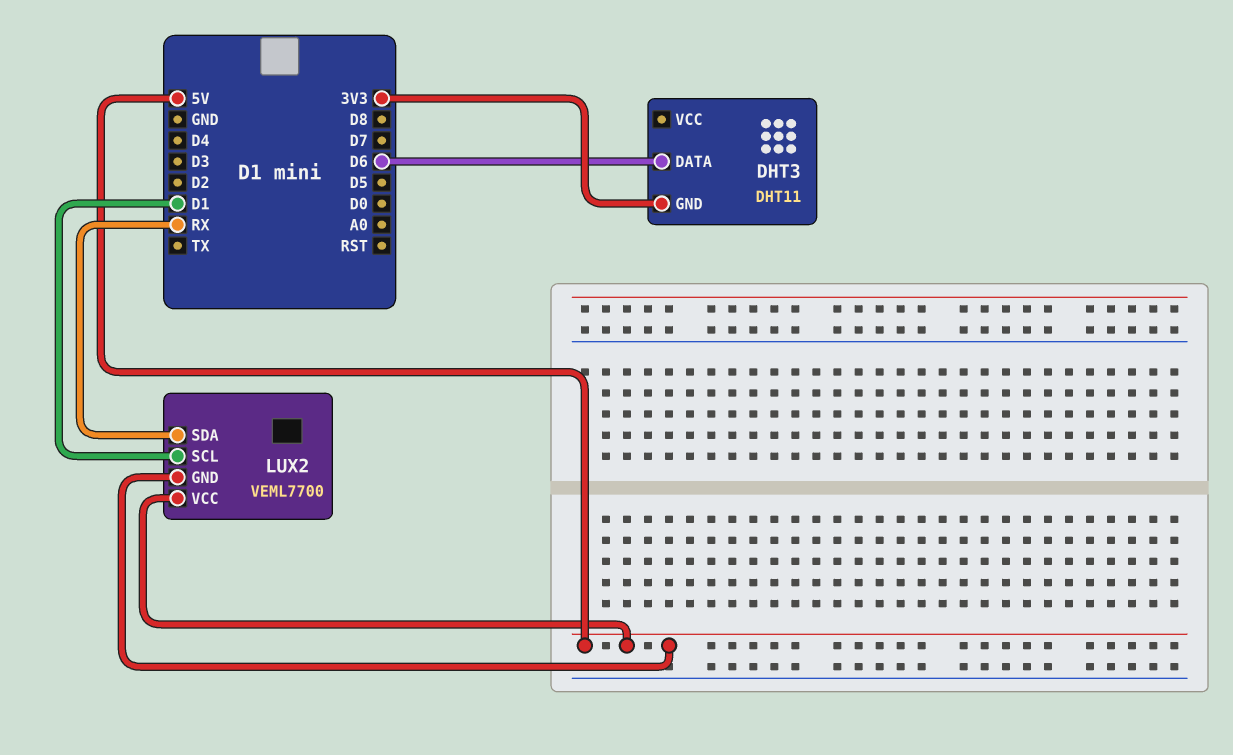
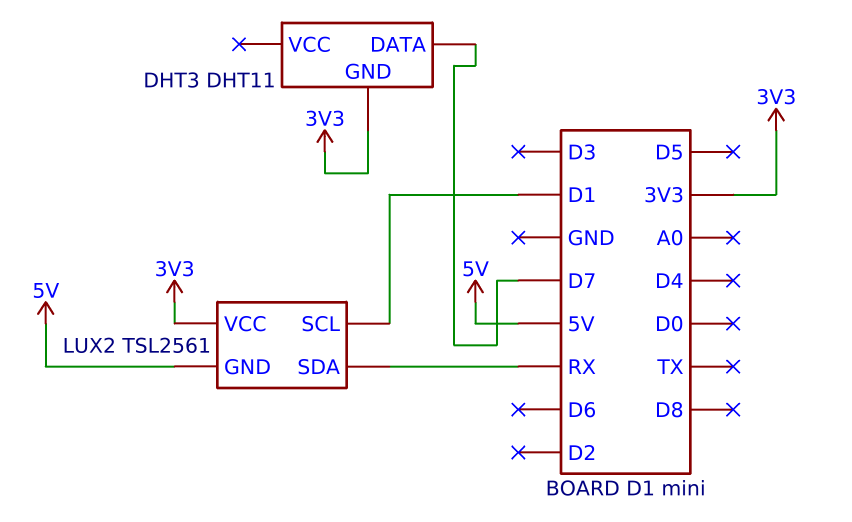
DHT3 pin DATA: D6 -> D7
LUX2: VEML7700 -> TSL2561
LUX2 pin VCC: 5V -> 3V3

